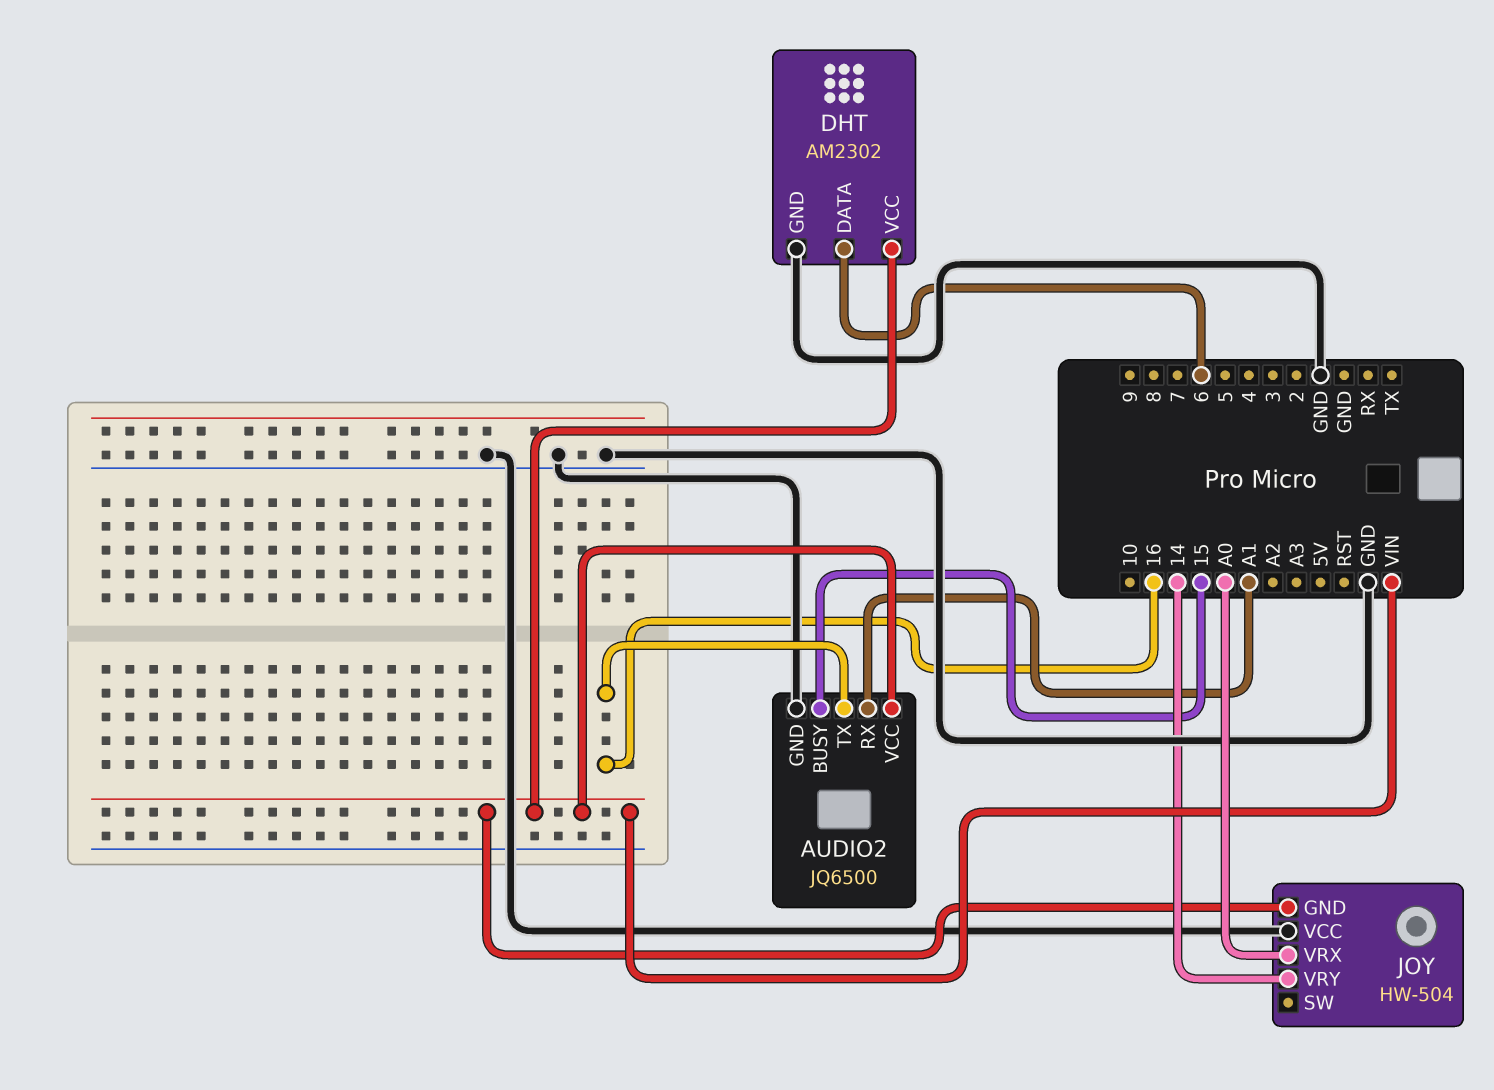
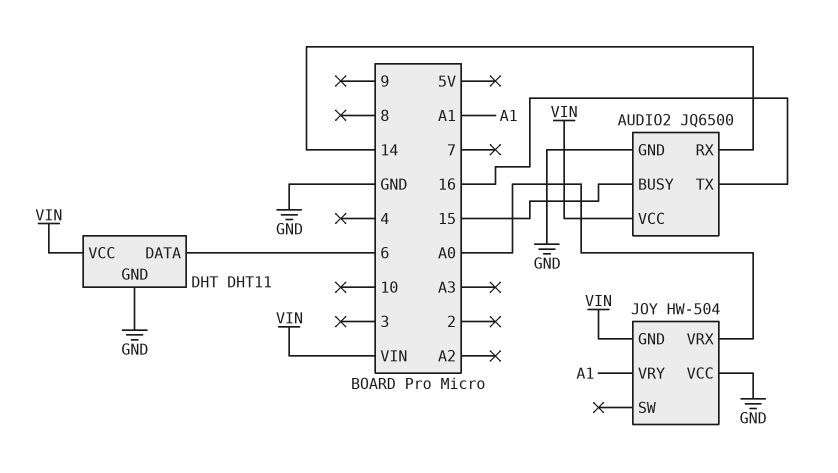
AUDIO2 pin RX: A1 -> 14
DHT: AM2302 -> DHT11
JOY pin VRY: 14 -> A1

